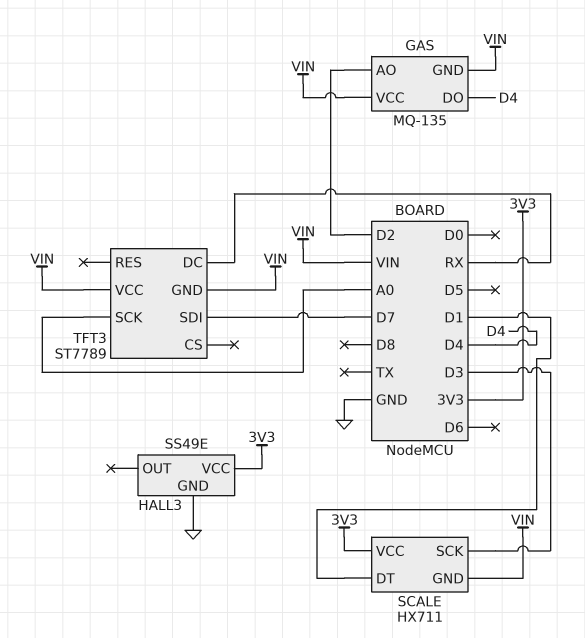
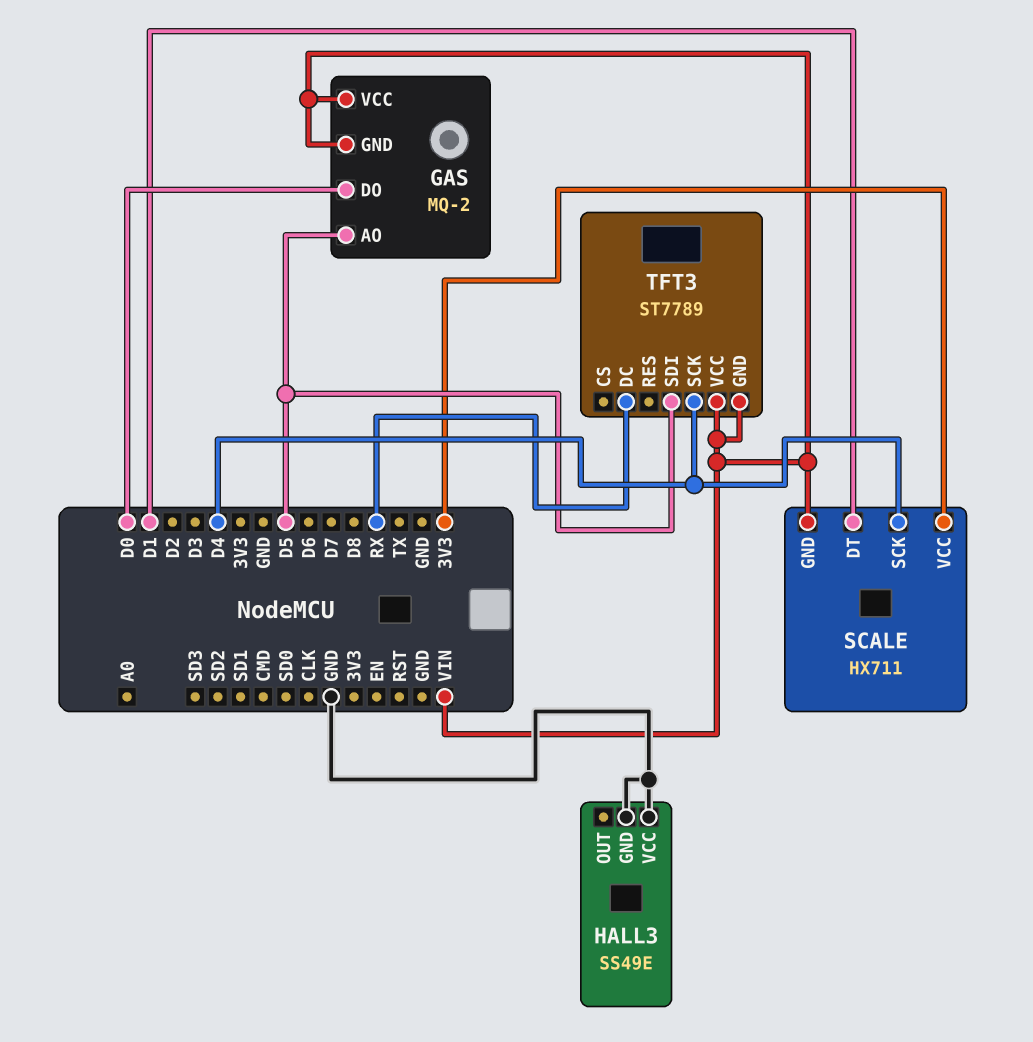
GAS: MQ-135 -> MQ-2
GAS pin AO: D2 -> D5
GAS pin DO: D4 -> D0
HALL3 pin VCC: 3V3 -> GND
SCALE pin SCK: D3 -> D4
TFT3 pin SCK: A0 -> D4
TFT3 pin SDI: D7 -> D5

